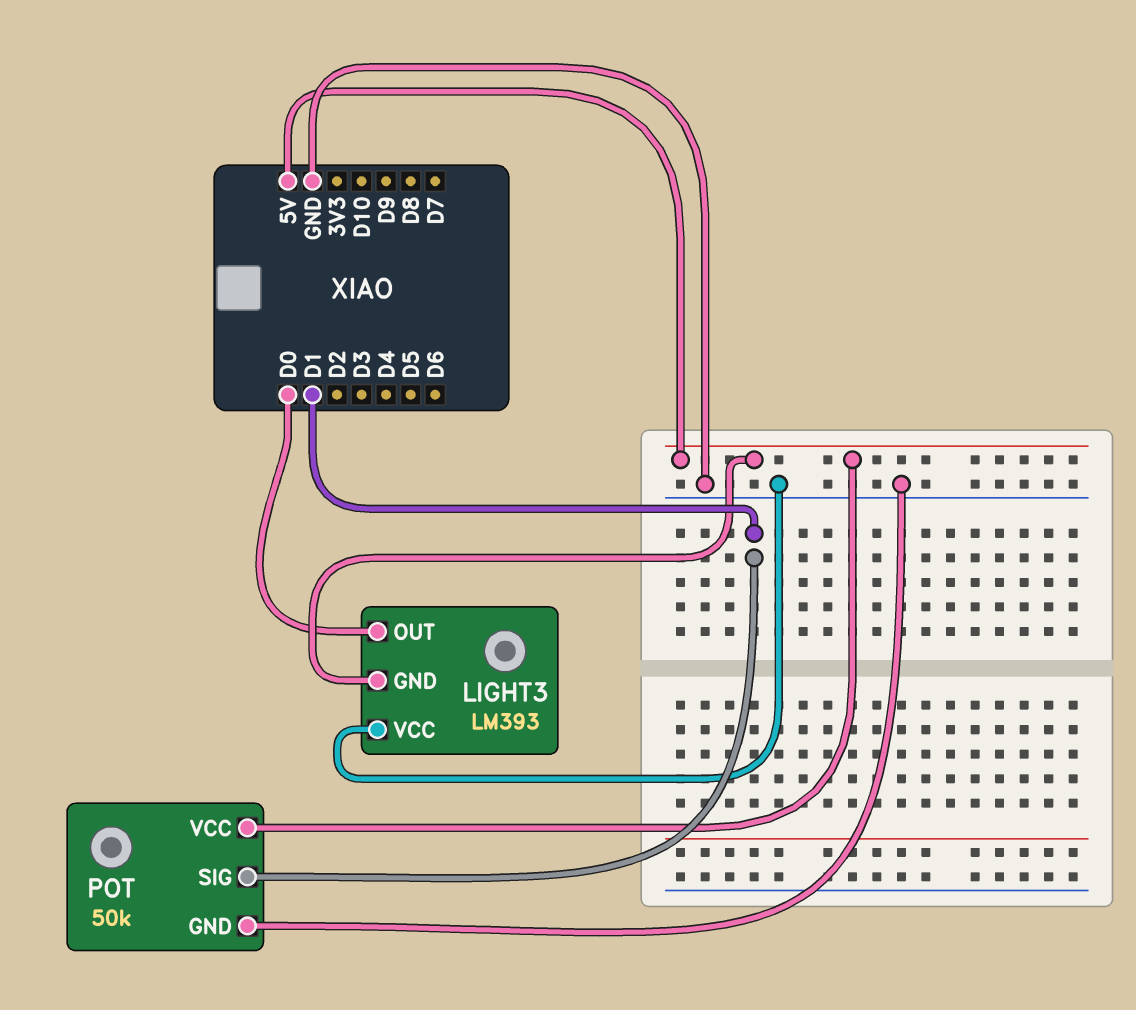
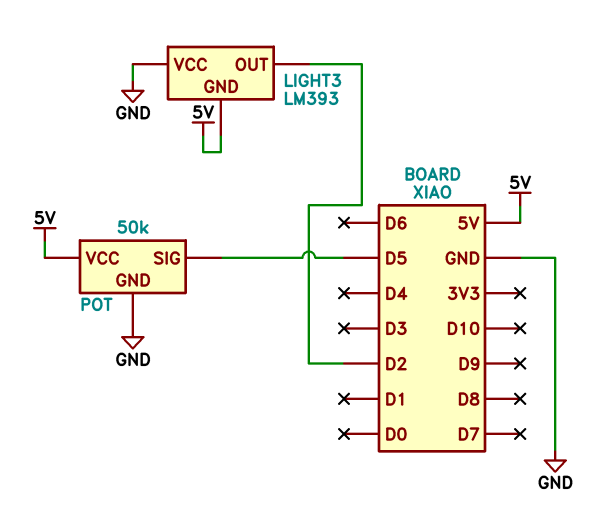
LIGHT3 pin OUT: D0 -> D2
POT pin SIG: D1 -> D5

